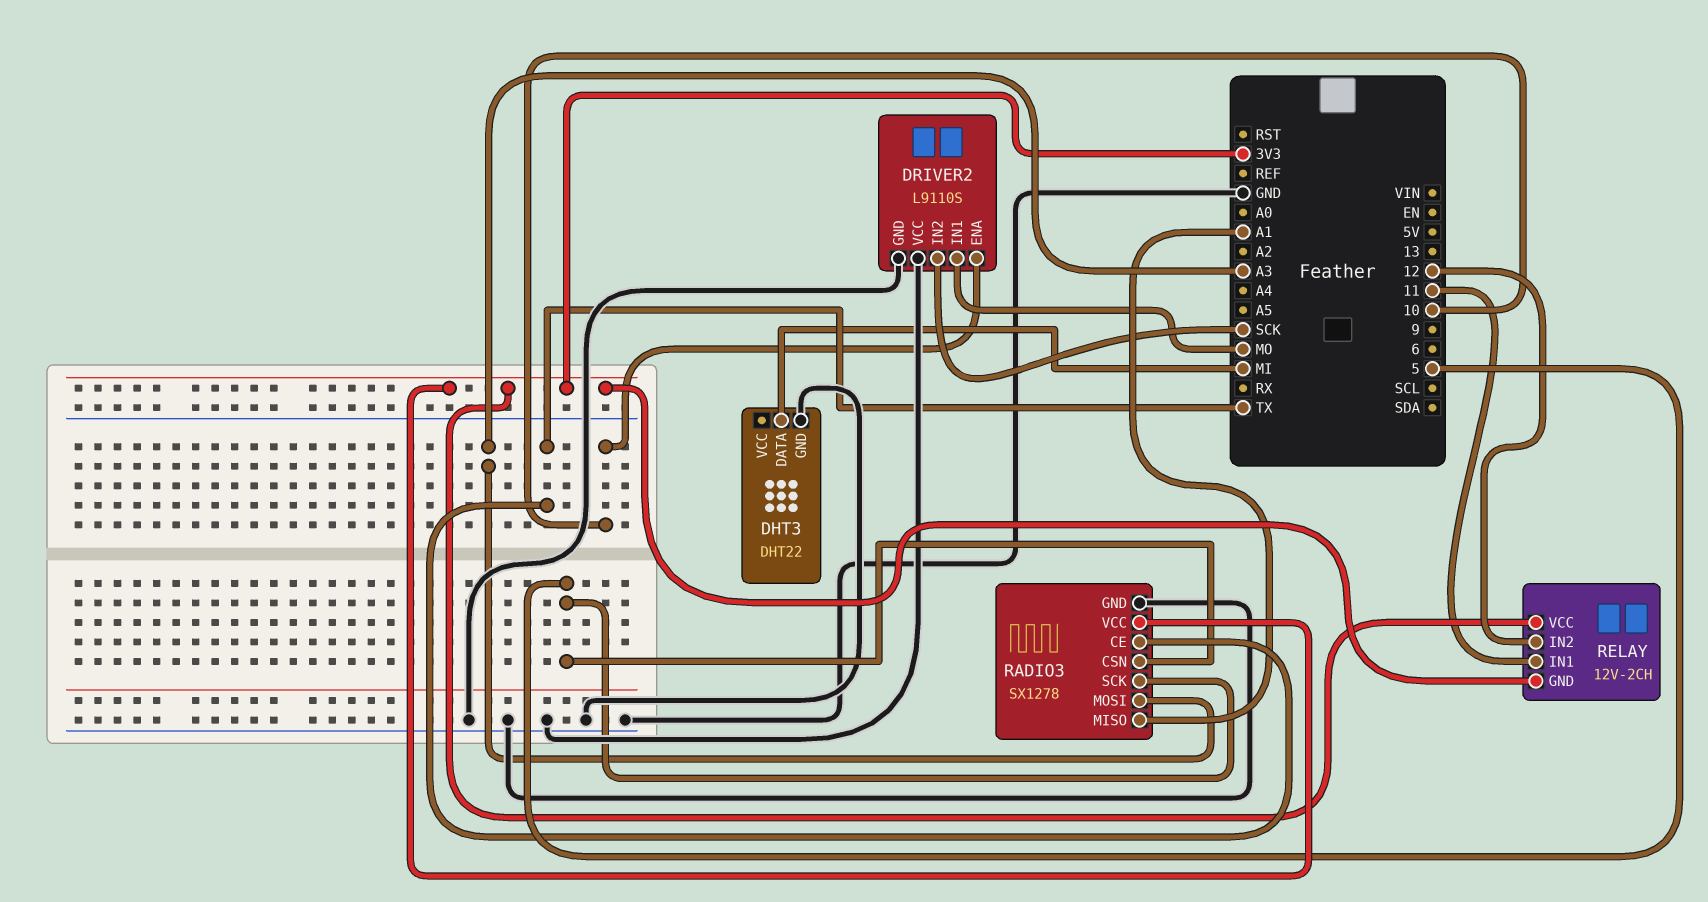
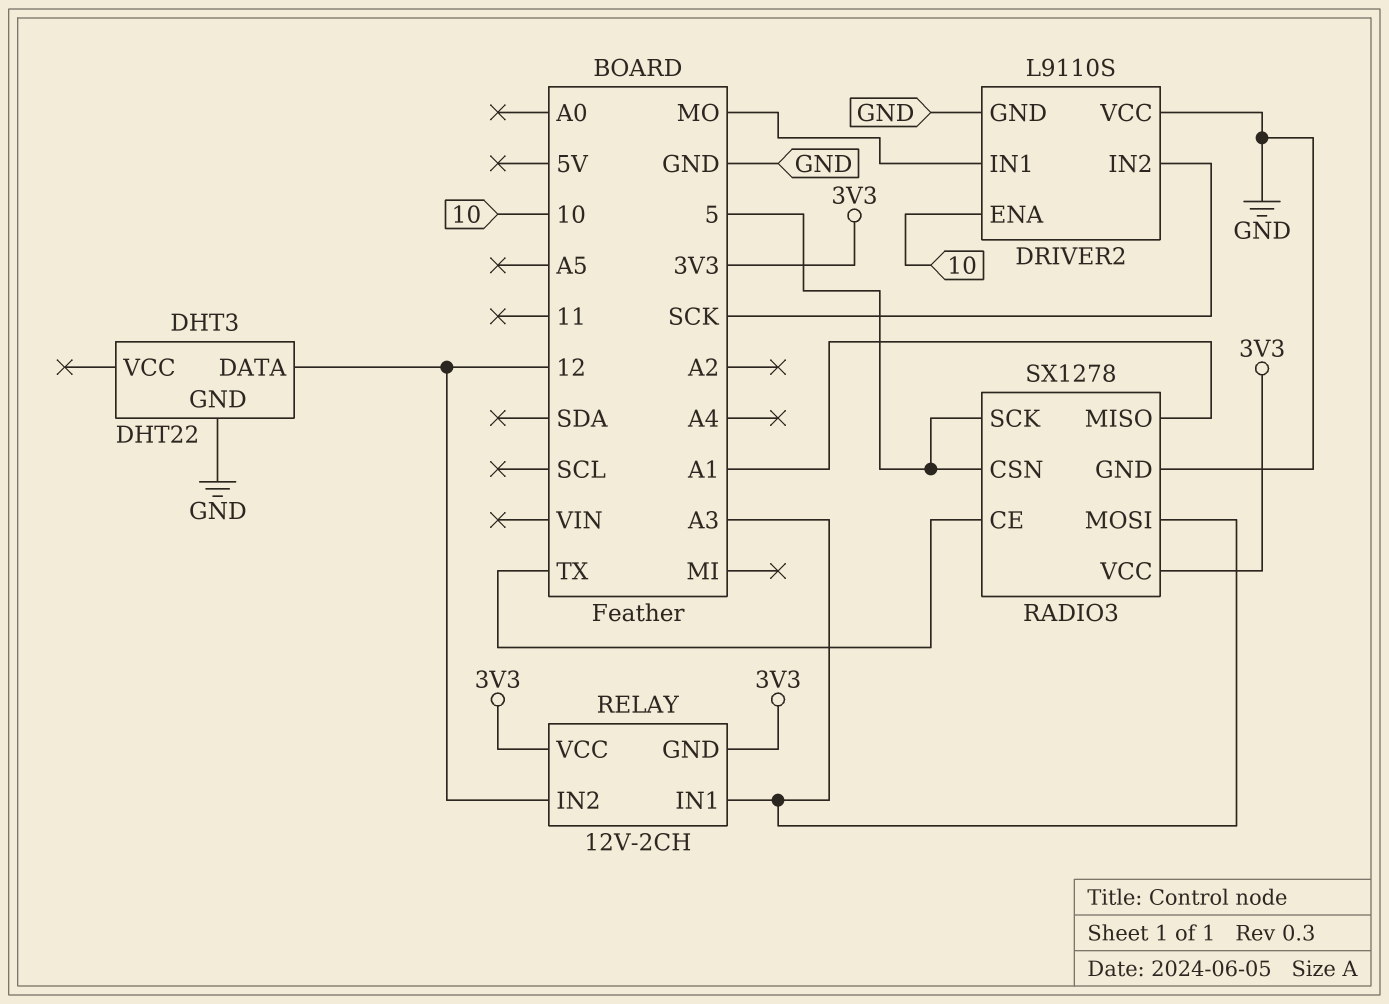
DHT3 pin DATA: MI -> 12
RELAY pin IN1: 11 -> A3

